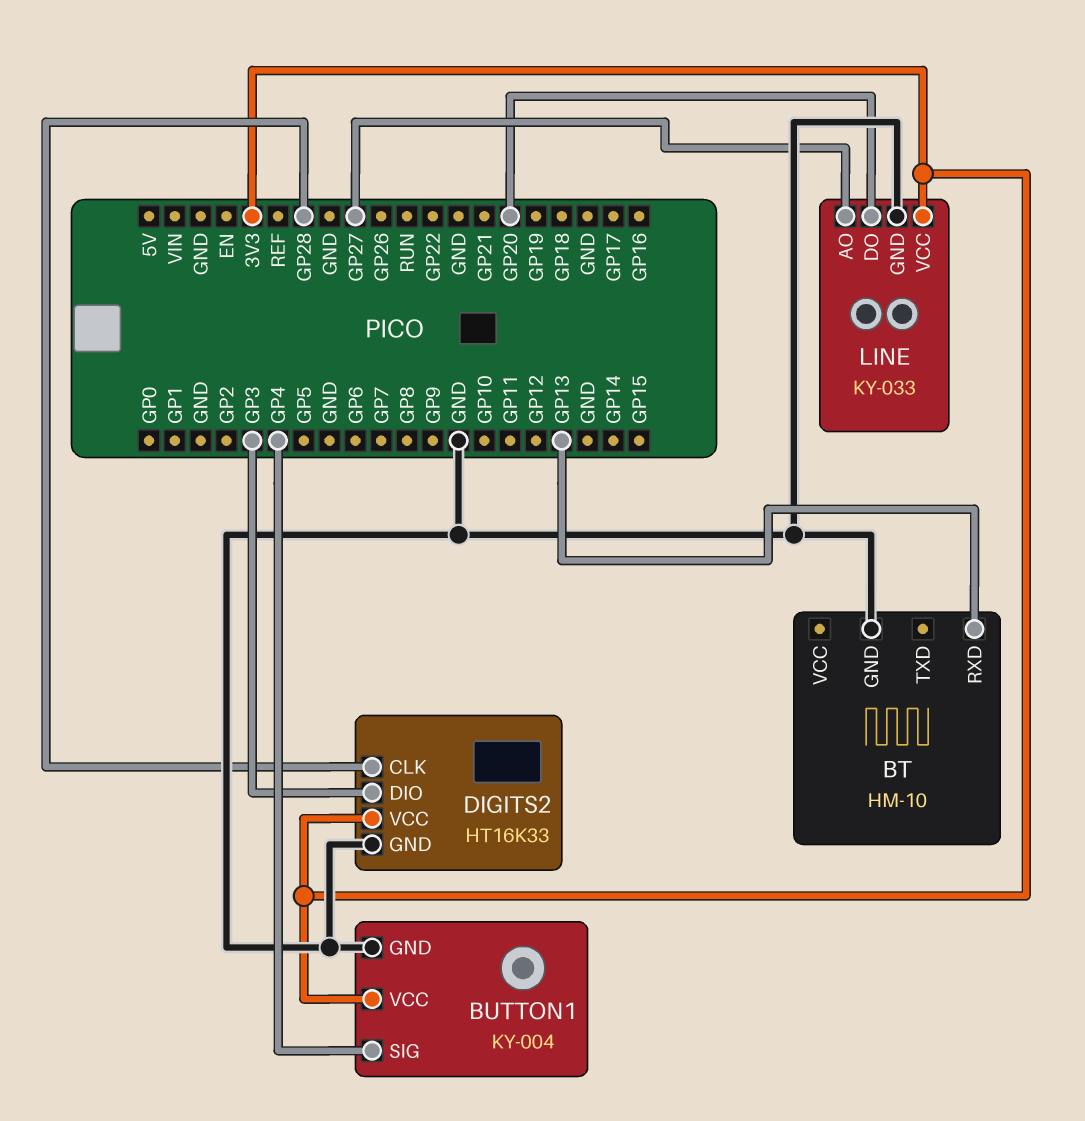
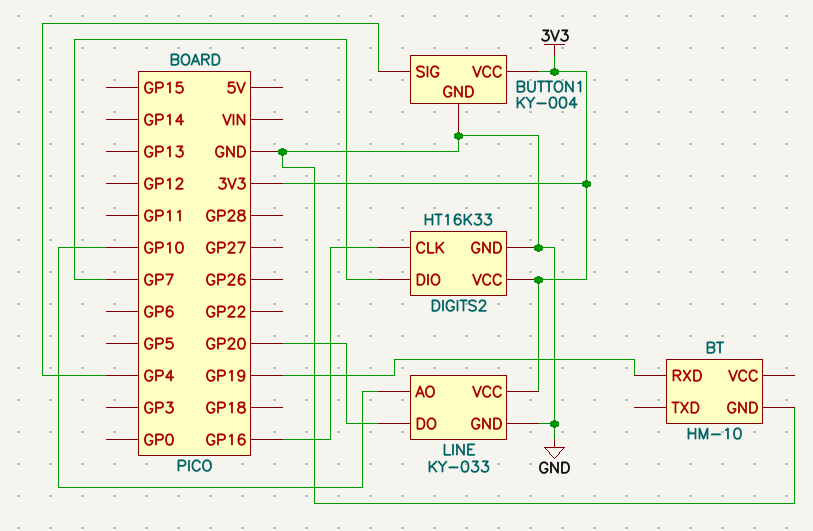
BT pin RXD: GP13 -> GP19
DIGITS2 pin CLK: GP28 -> GP16
DIGITS2 pin DIO: GP3 -> GP7
LINE pin AO: GP27 -> GP10

